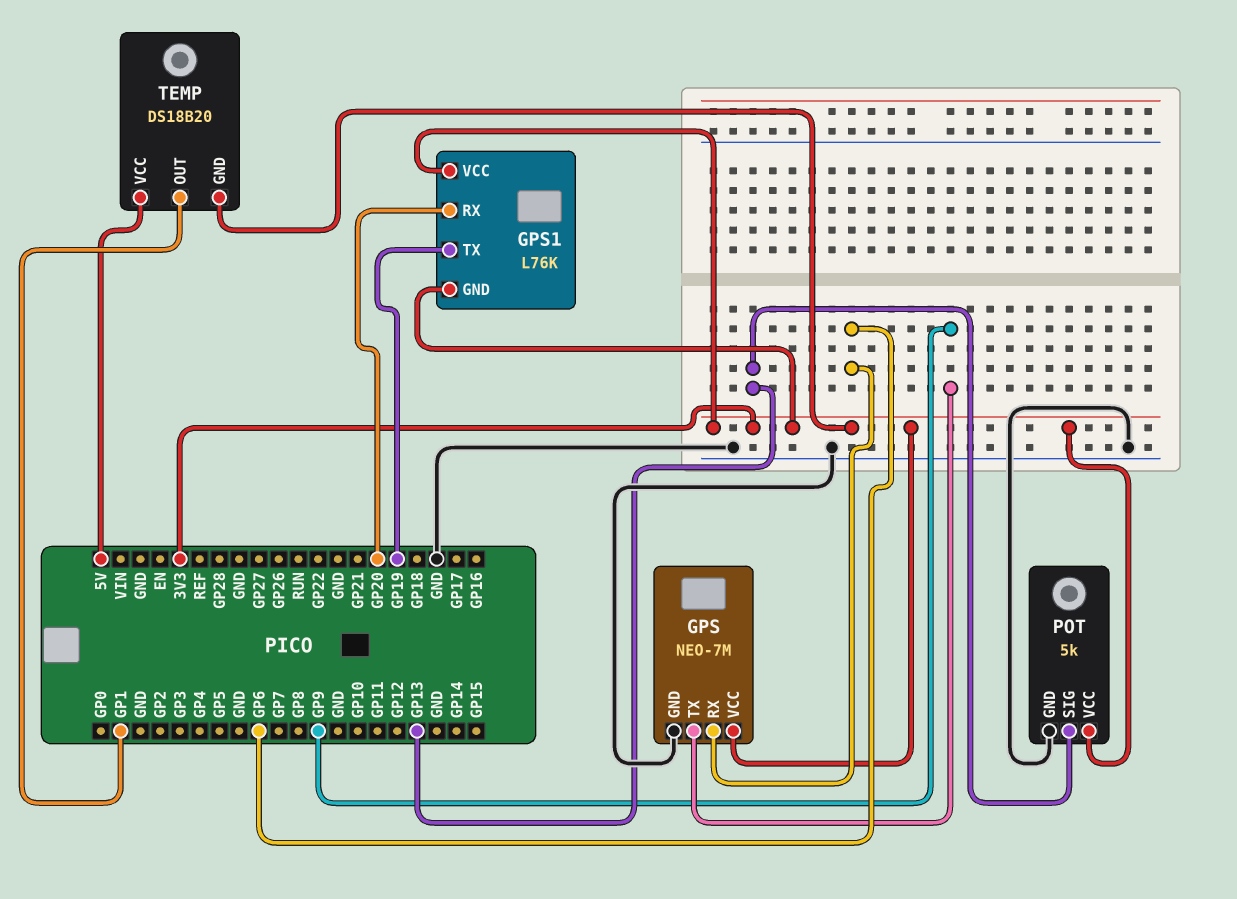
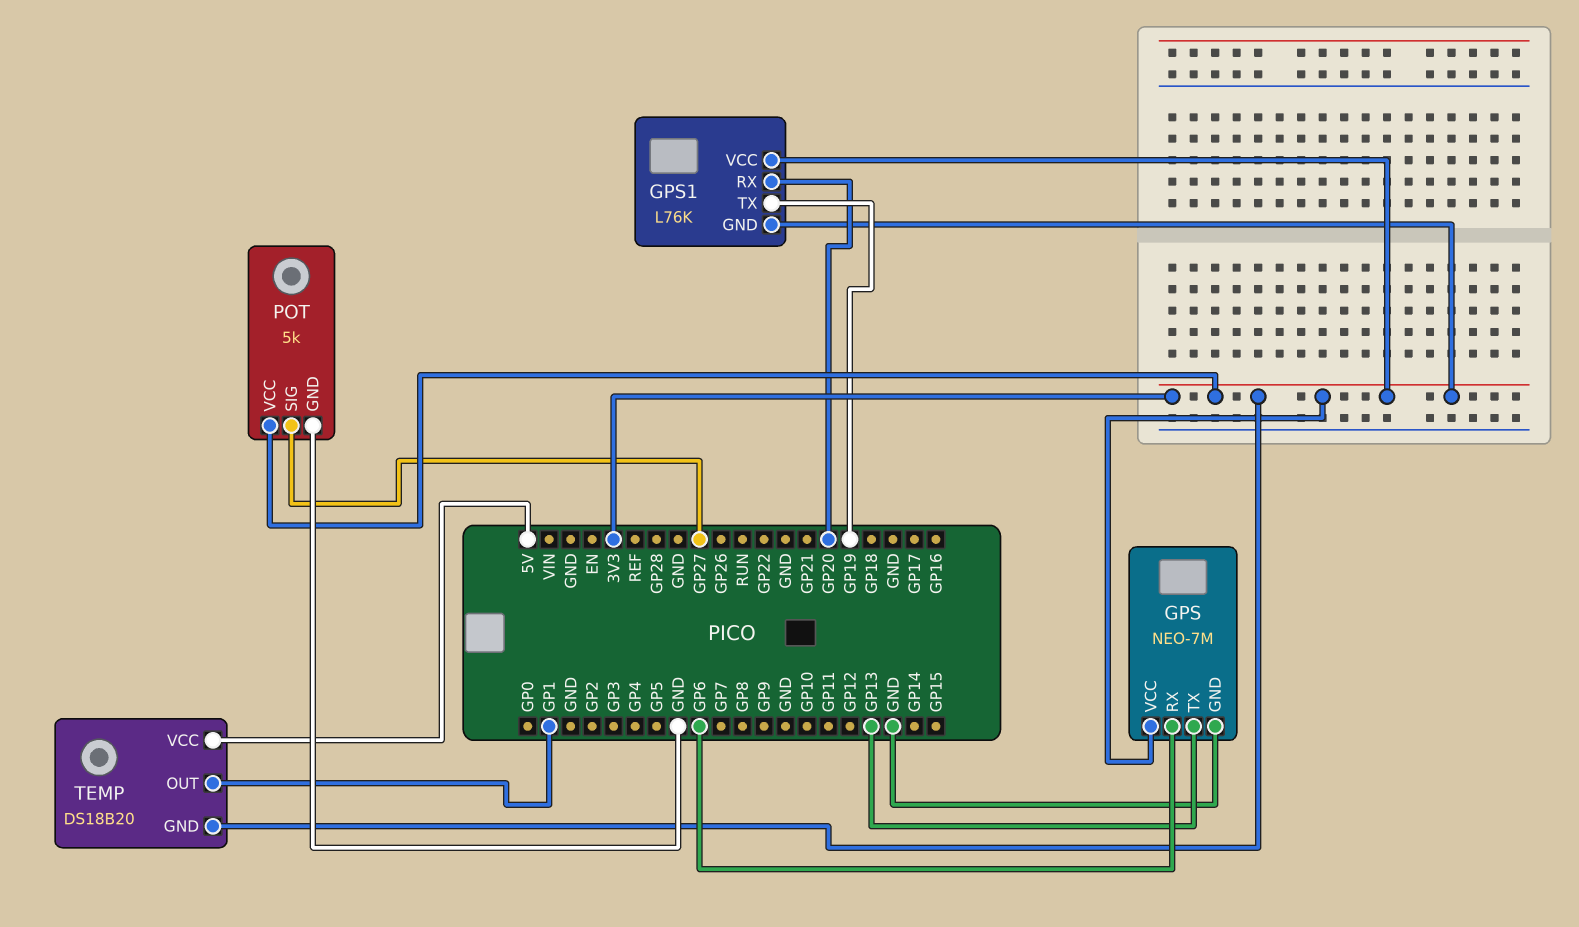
GPS pin TX: GP9 -> GP13
POT pin SIG: GP13 -> GP27

